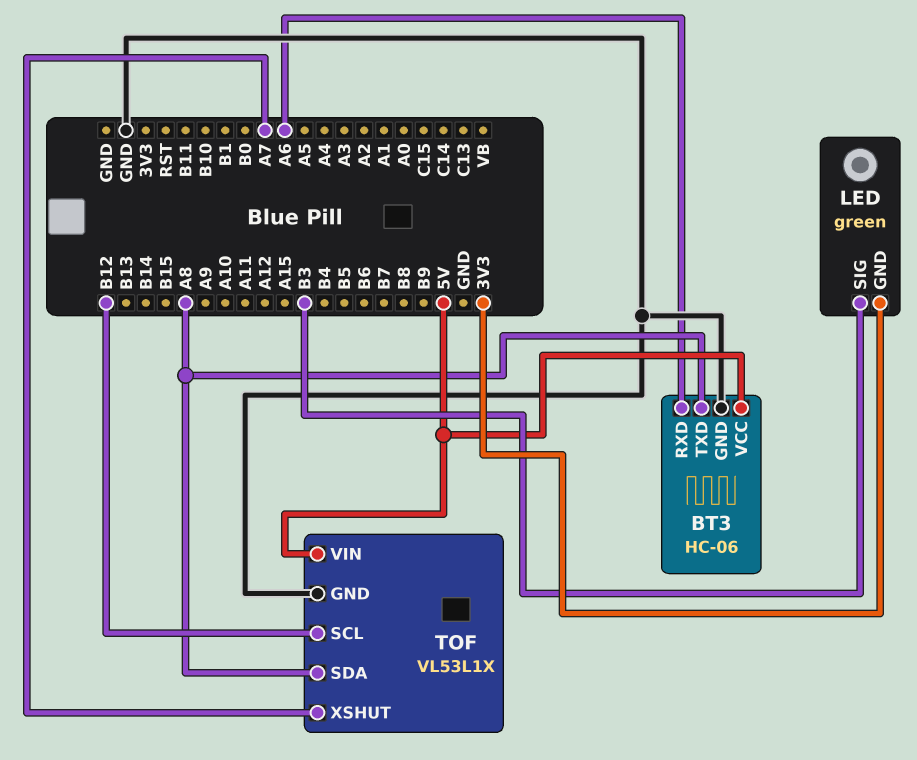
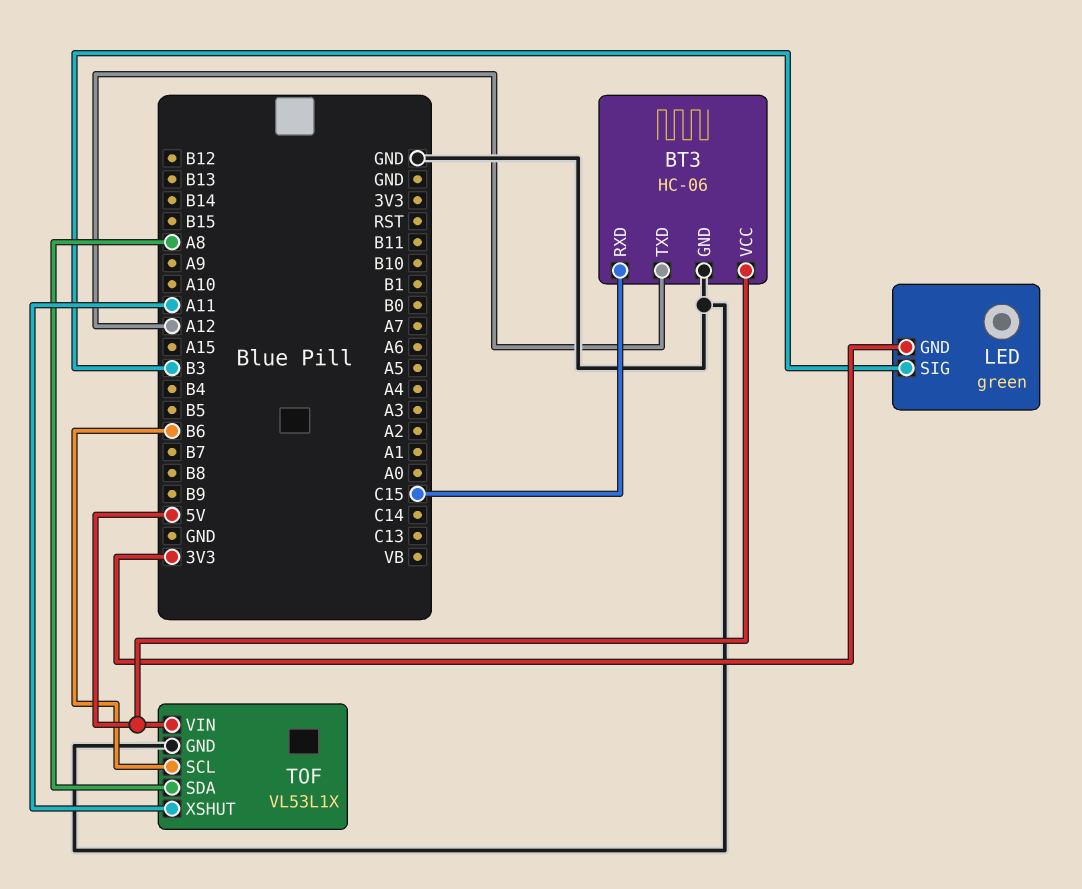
BT3 pin RXD: A6 -> C15
BT3 pin TXD: A8 -> A12
TOF pin SCL: B12 -> B6
TOF pin XSHUT: A7 -> A11

